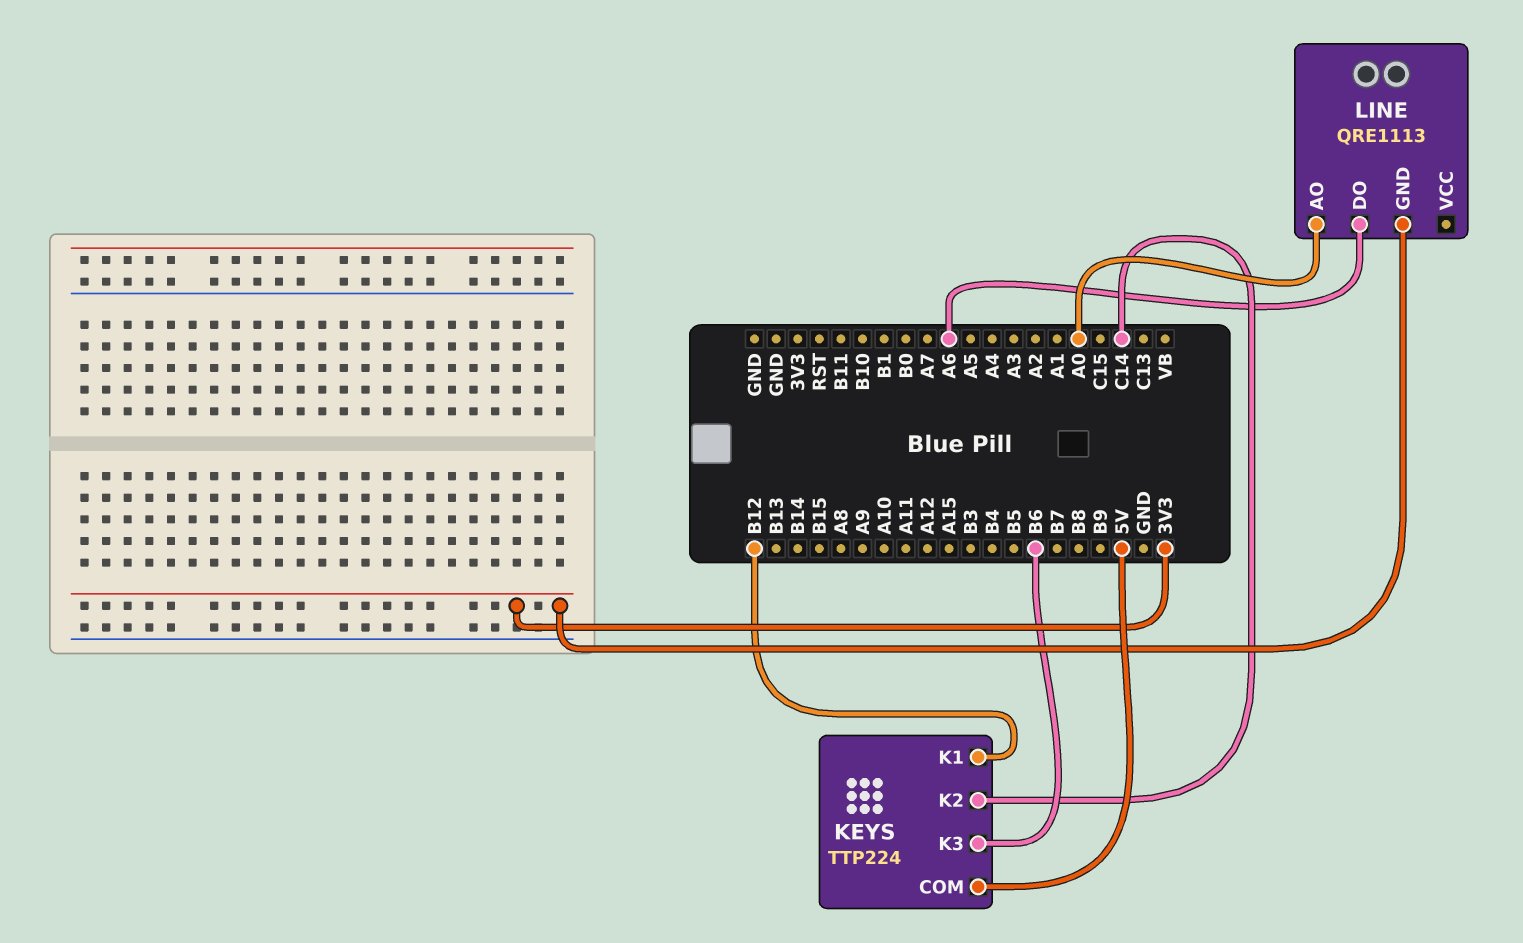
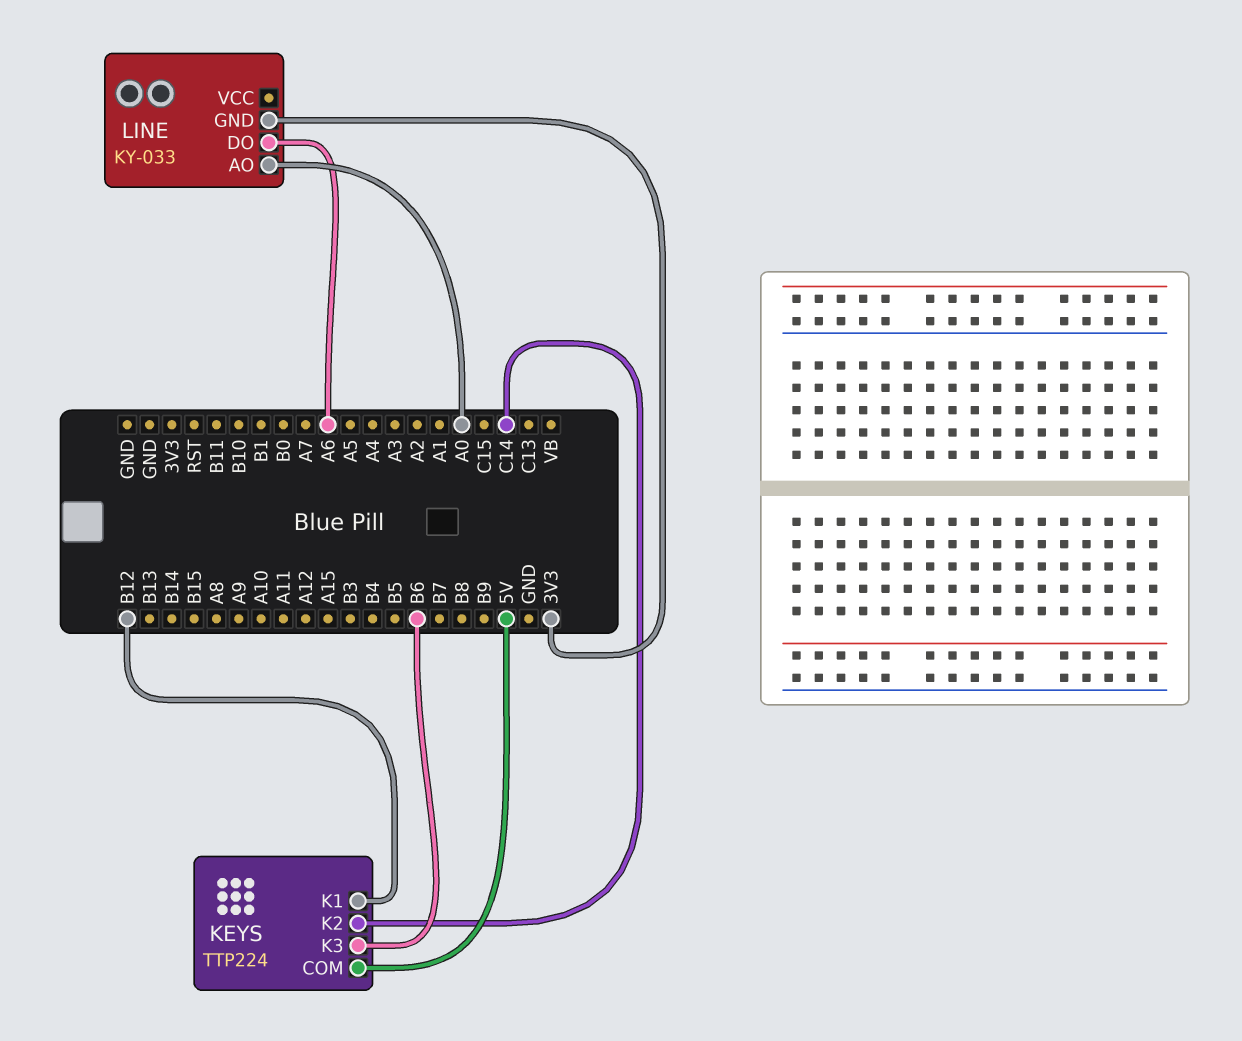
LINE: QRE1113 -> KY-033

